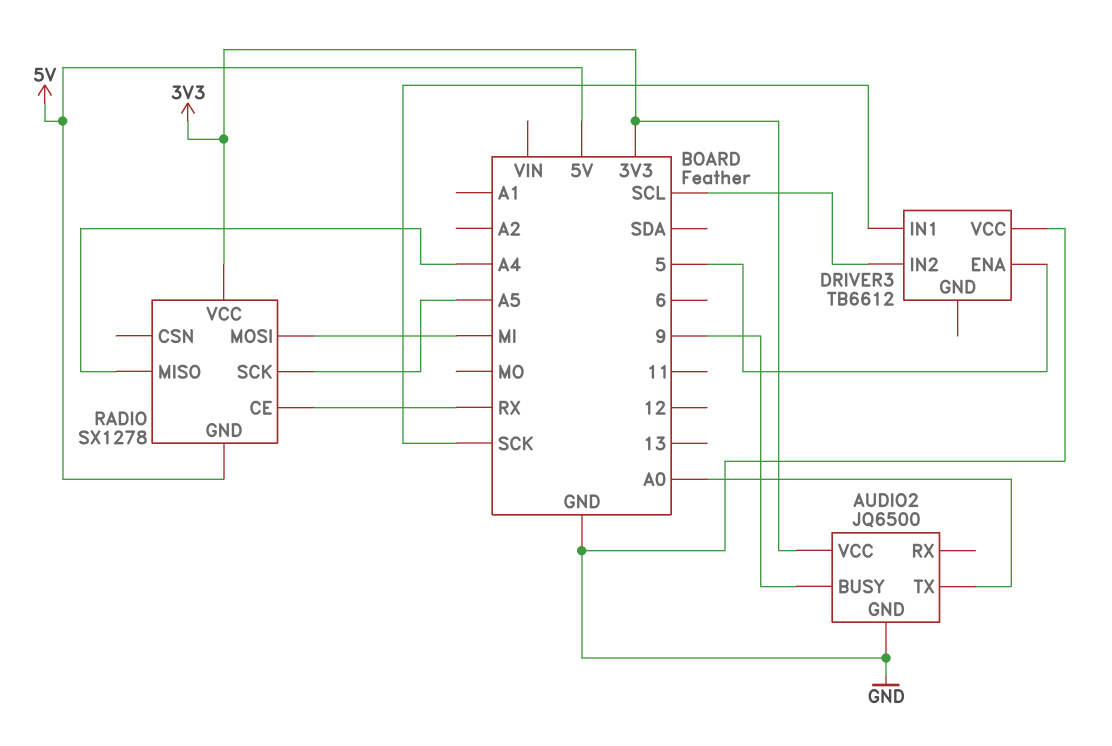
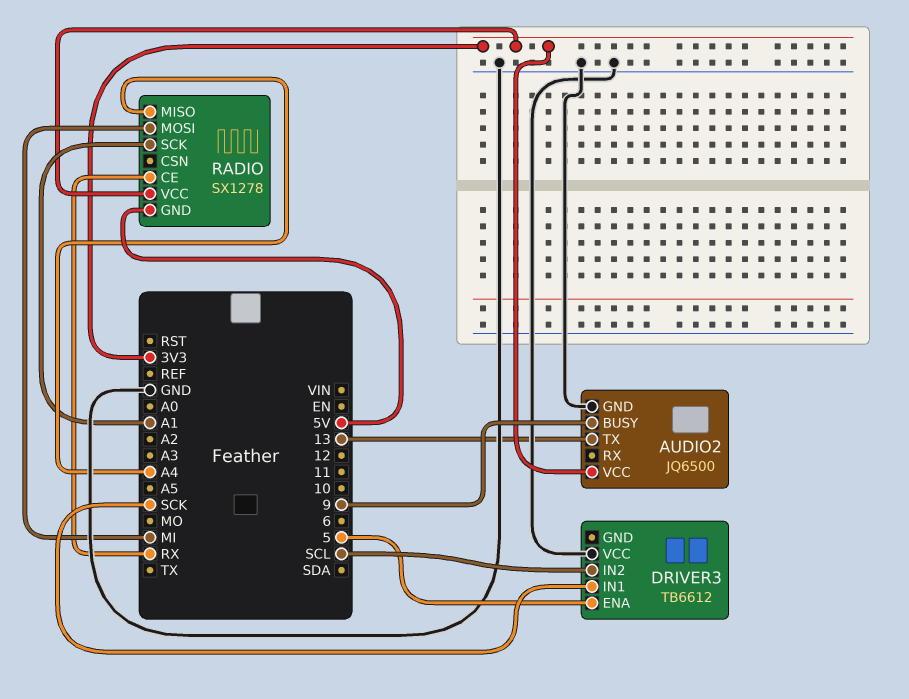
AUDIO2 pin TX: A0 -> 13
RADIO pin SCK: A5 -> A1

